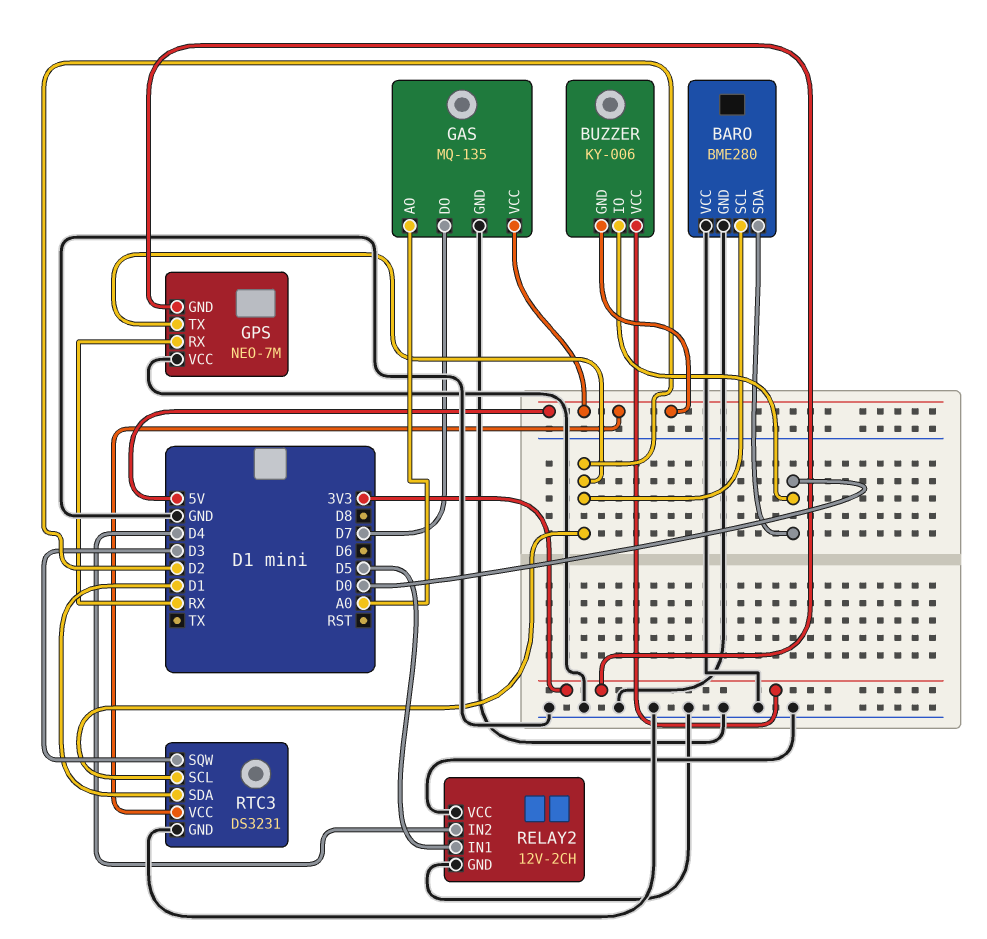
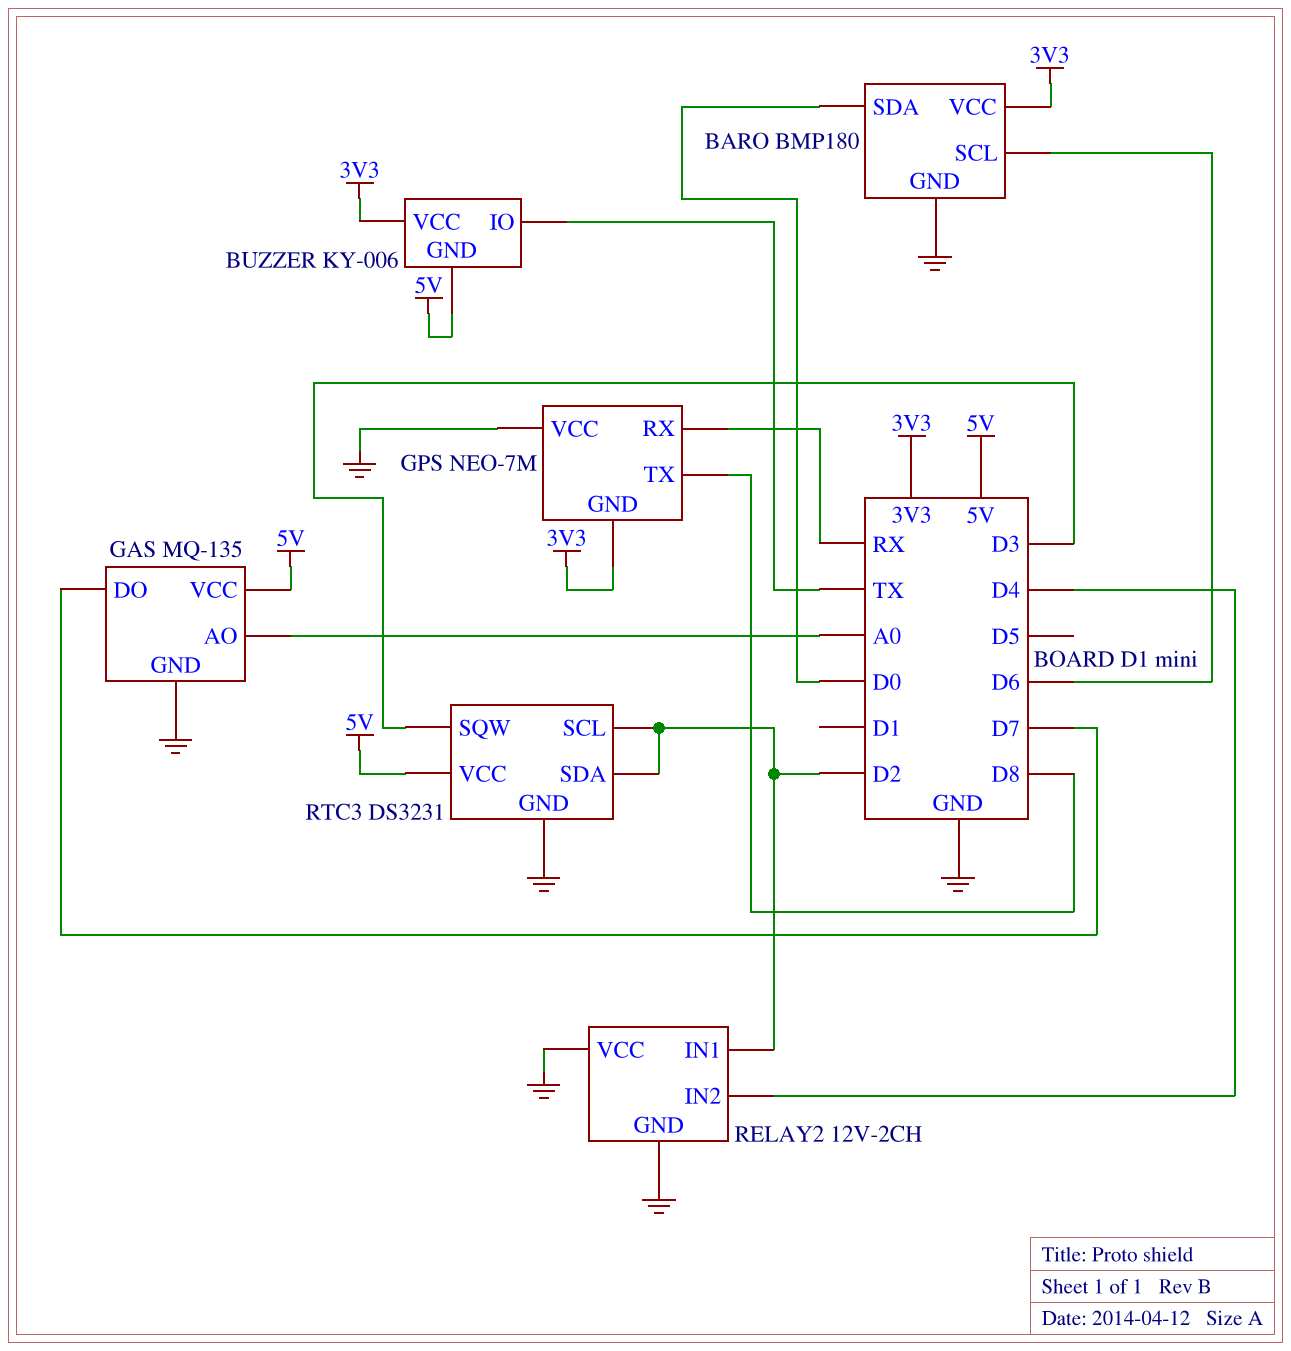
BARO: BME280 -> BMP180
BARO pin SCL: D2 -> D6
BARO pin VCC: GND -> 3V3
BUZZER pin IO: D0 -> TX
GPS pin TX: D2 -> D8
RELAY2 pin IN1: D5 -> D2
RTC3 pin SDA: D1 -> D2

